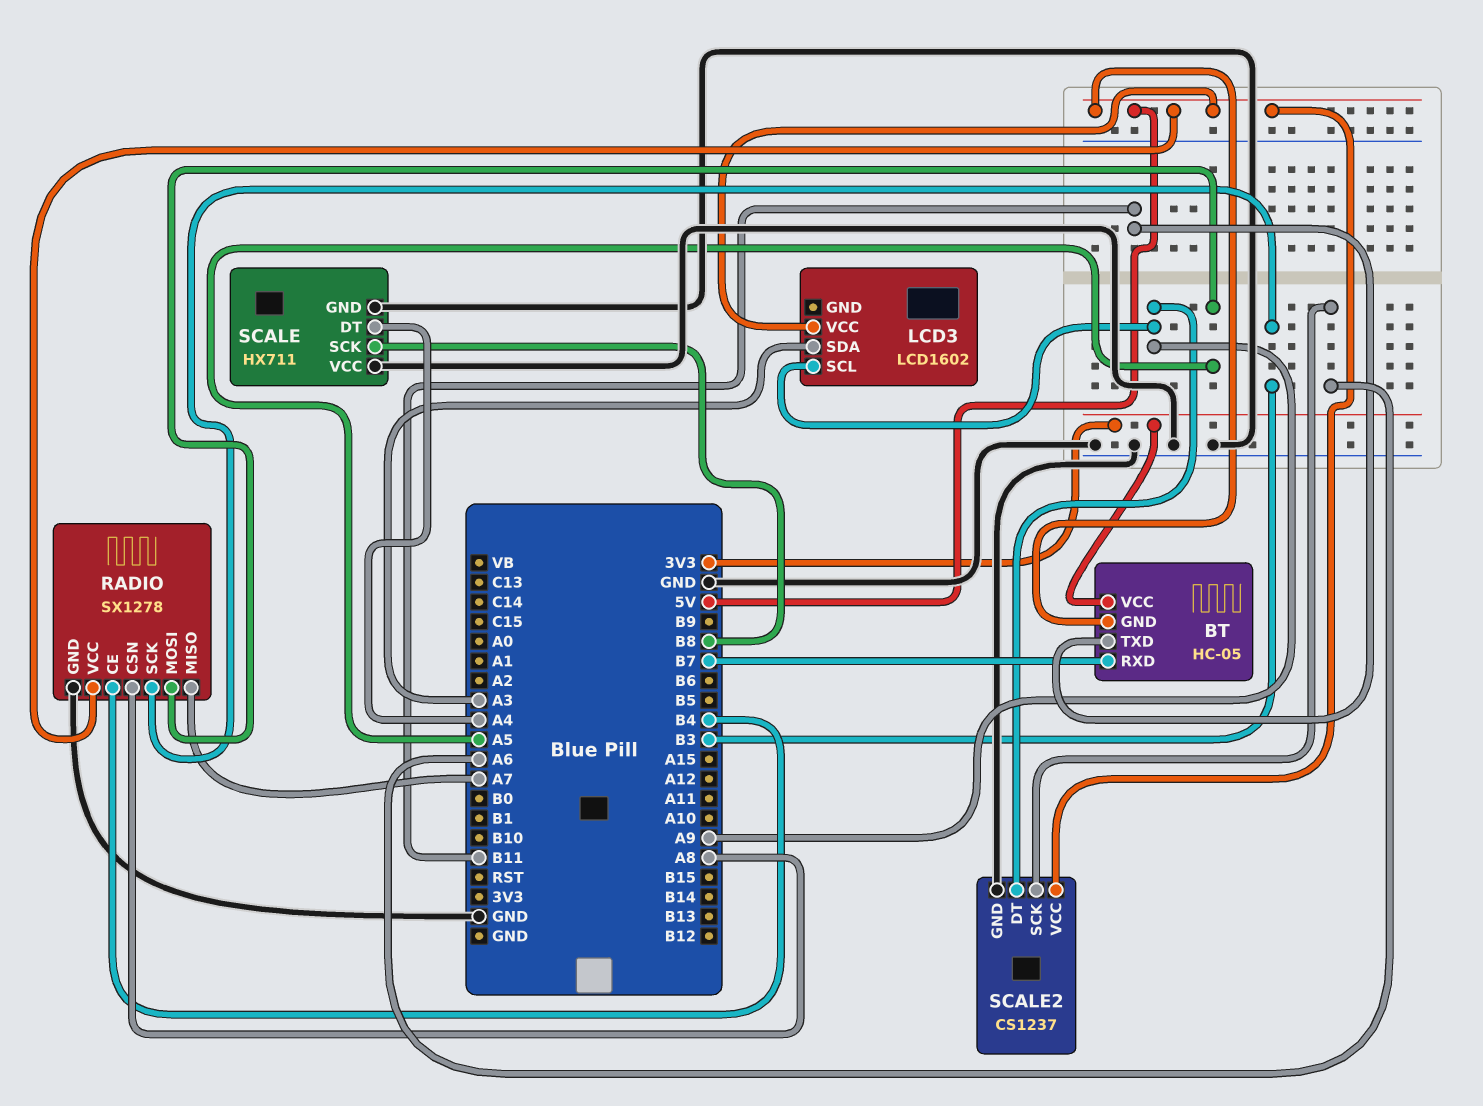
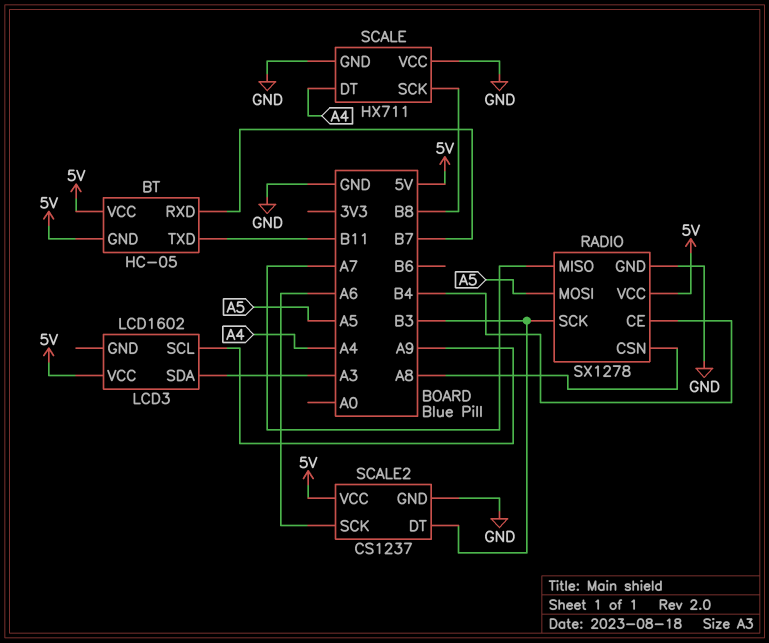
BT pin VCC: 3V3 -> 5V
SCALE2 pin DT: A9 -> B3

